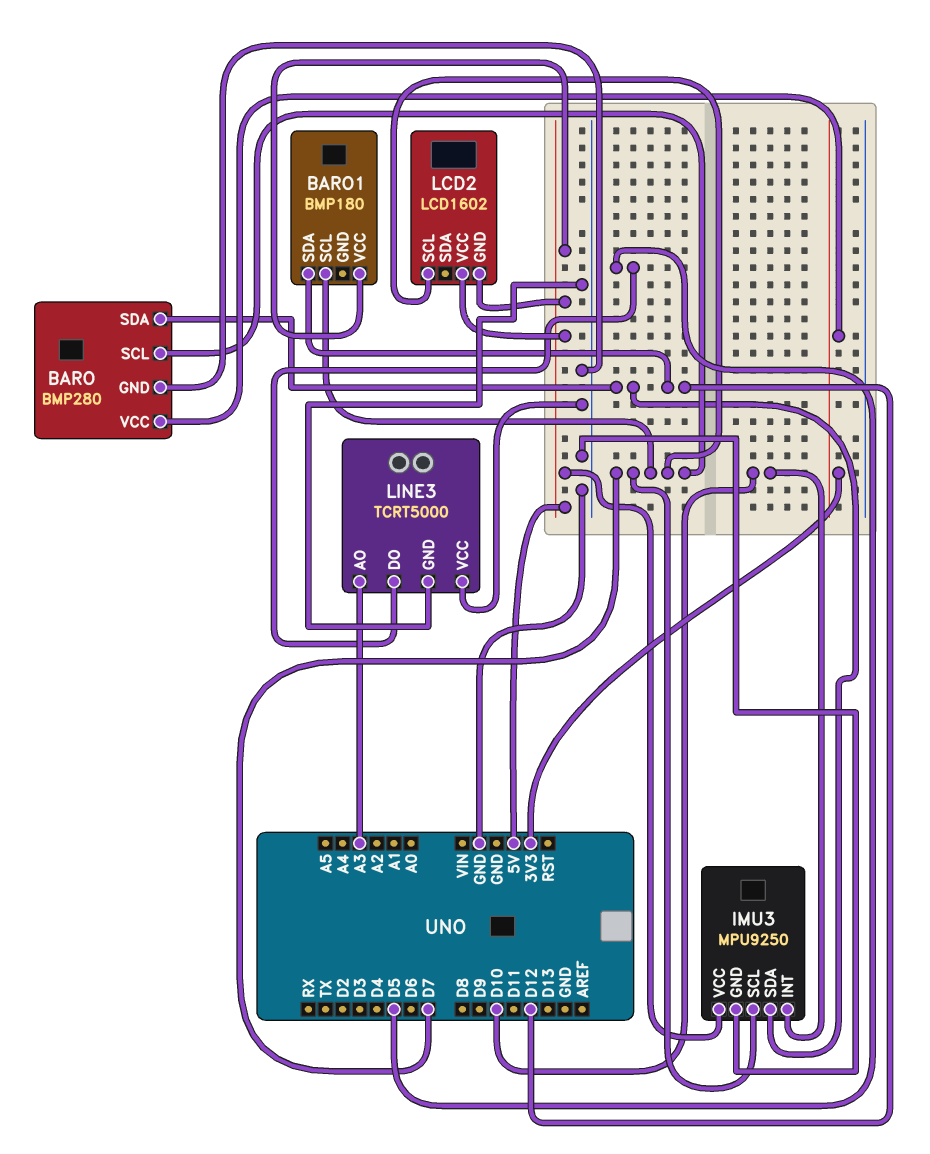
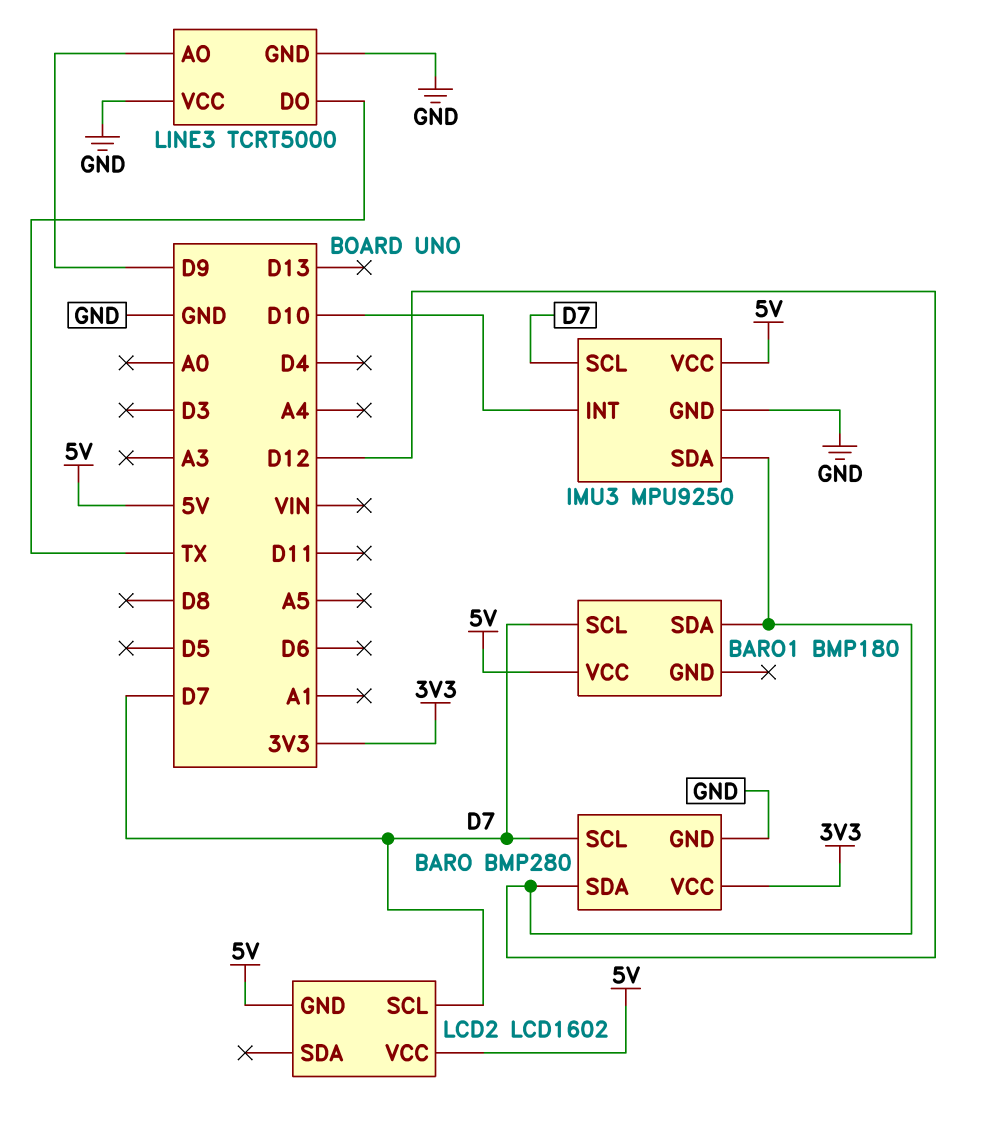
LINE3 pin AO: A3 -> D9
LINE3 pin DO: D5 -> TX

